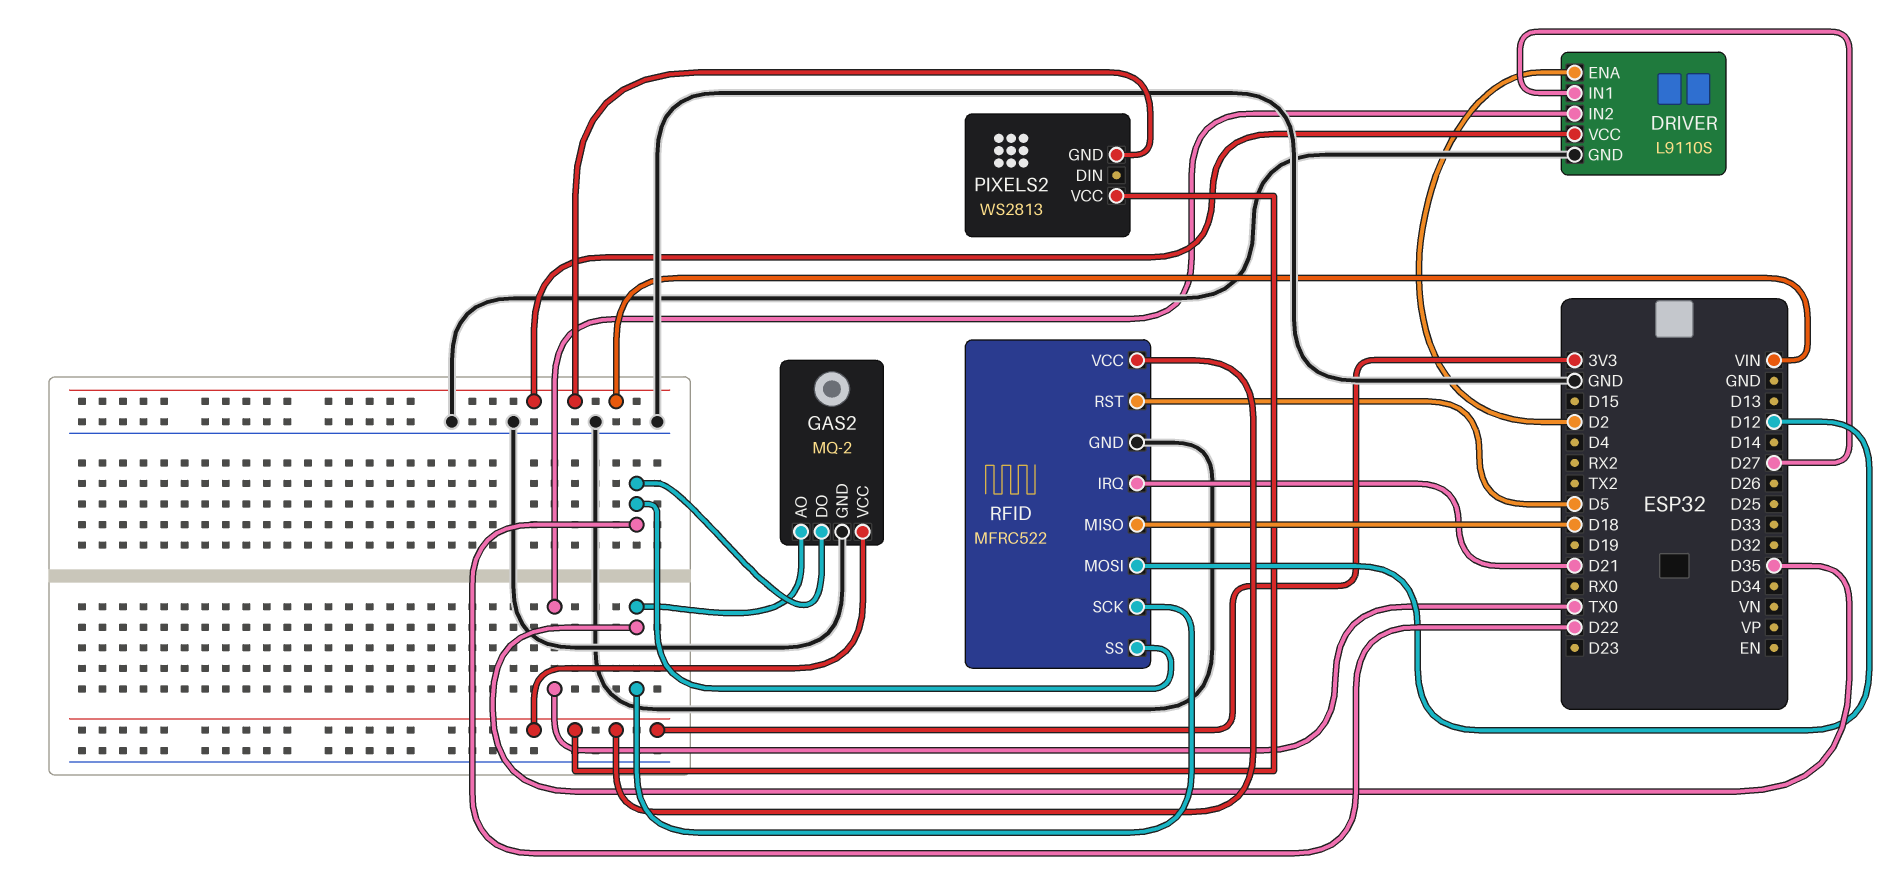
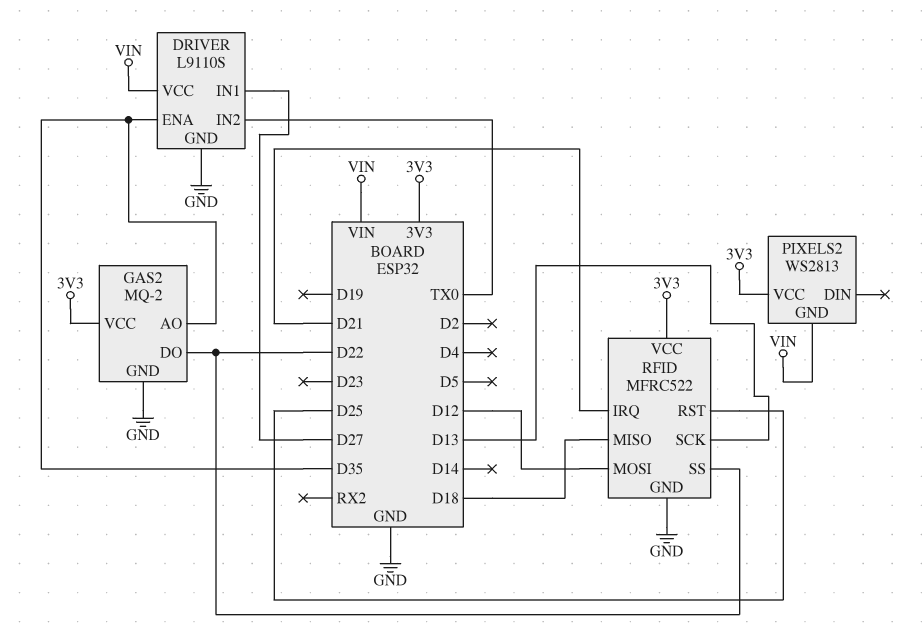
DRIVER pin ENA: D2 -> D35
RFID pin RST: D5 -> D25
RFID pin SCK: D35 -> D13

